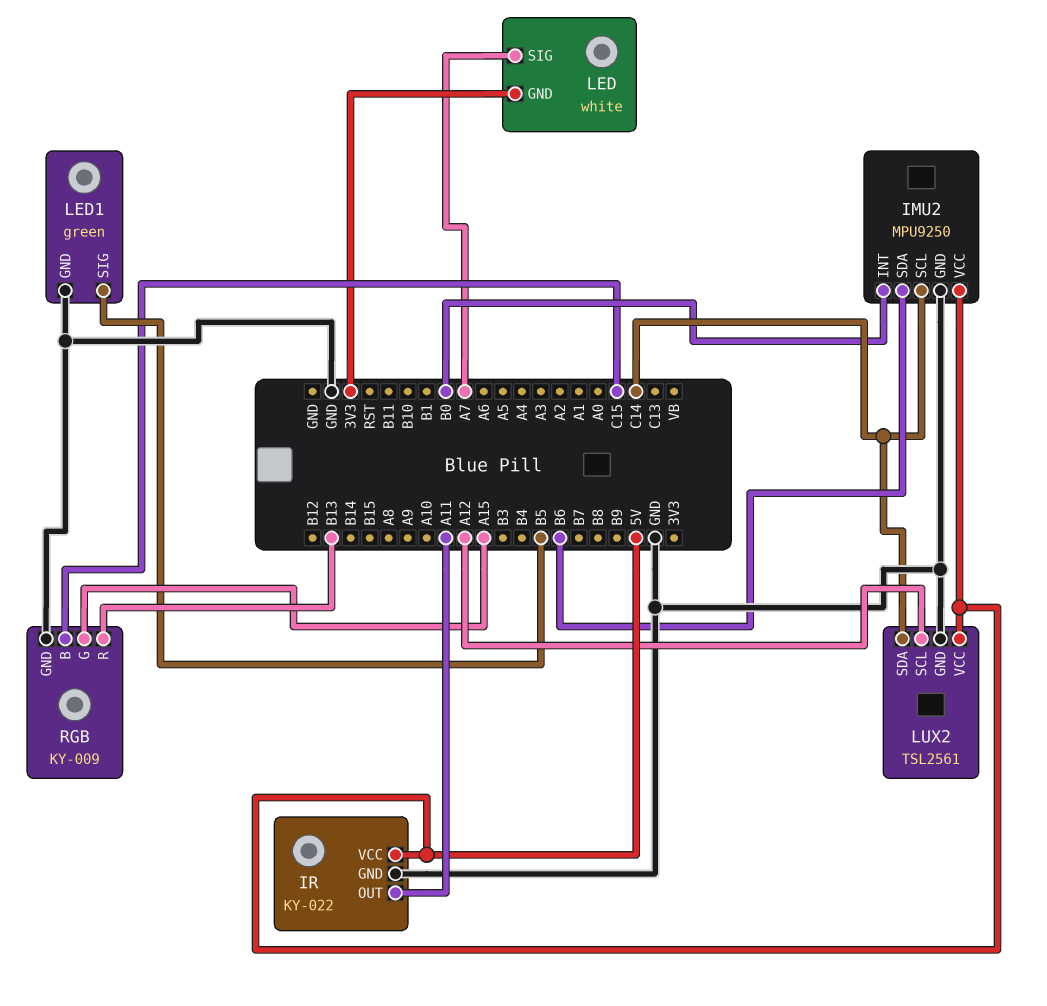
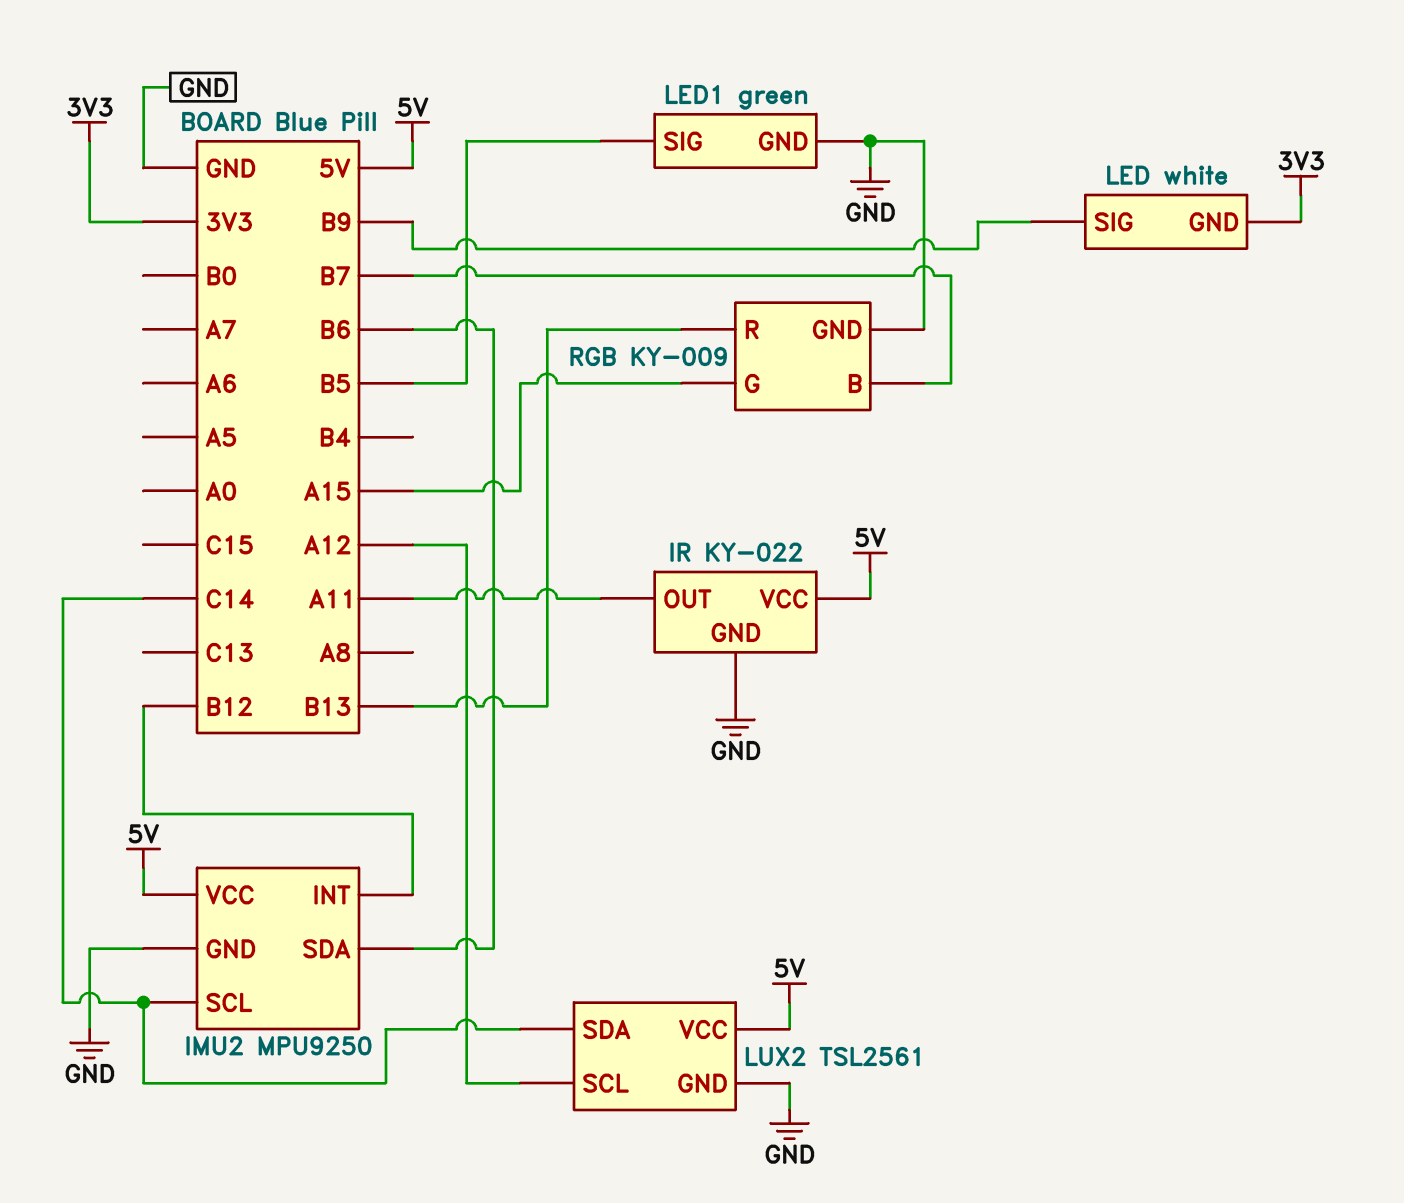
IMU2 pin INT: B0 -> B12
LED pin SIG: A7 -> B9
RGB pin B: C15 -> B7

